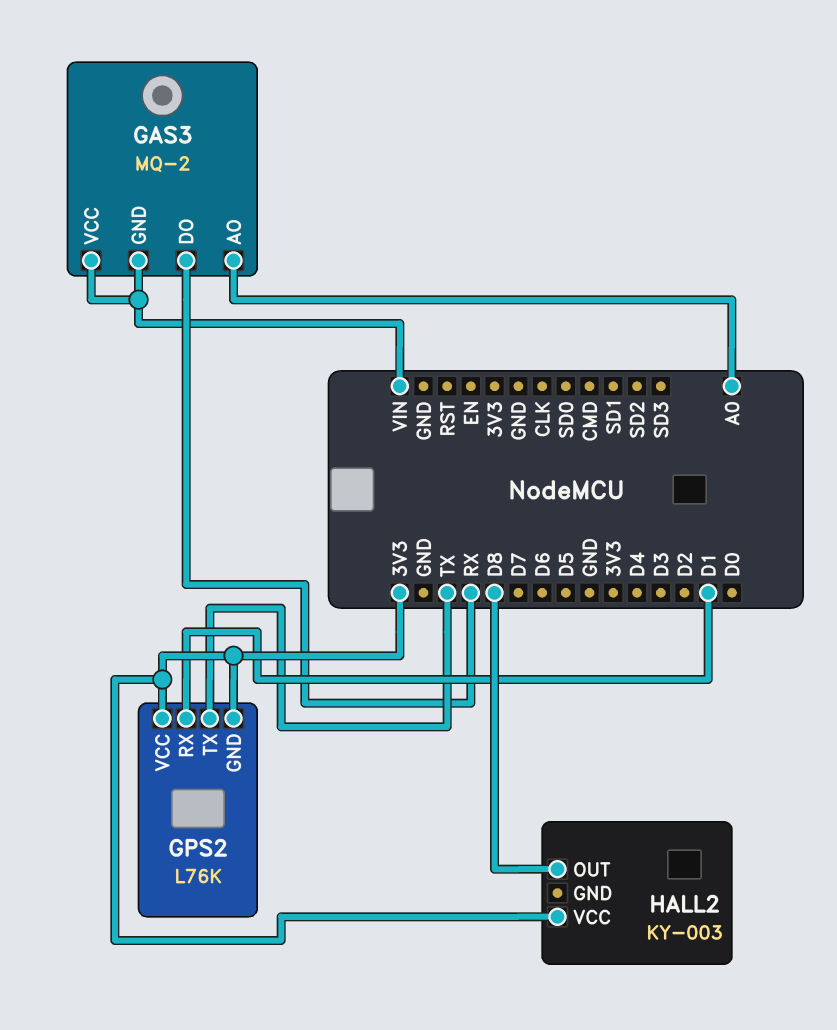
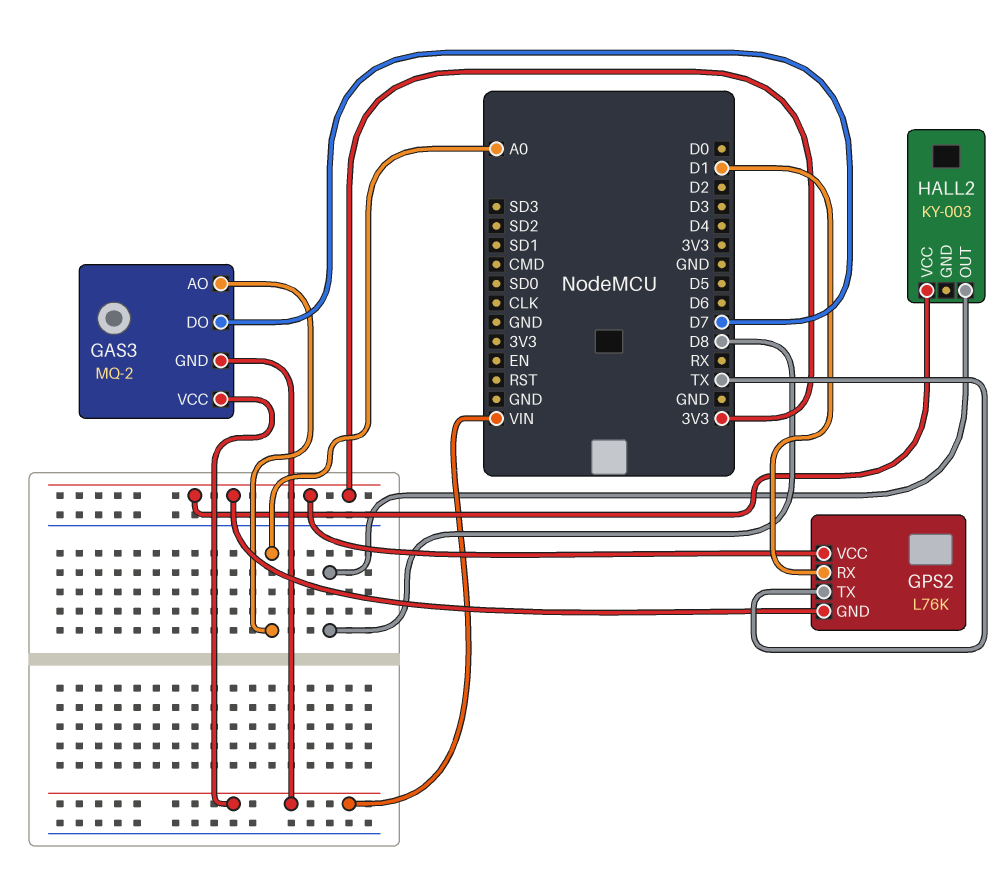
GAS3 pin DO: RX -> D7

